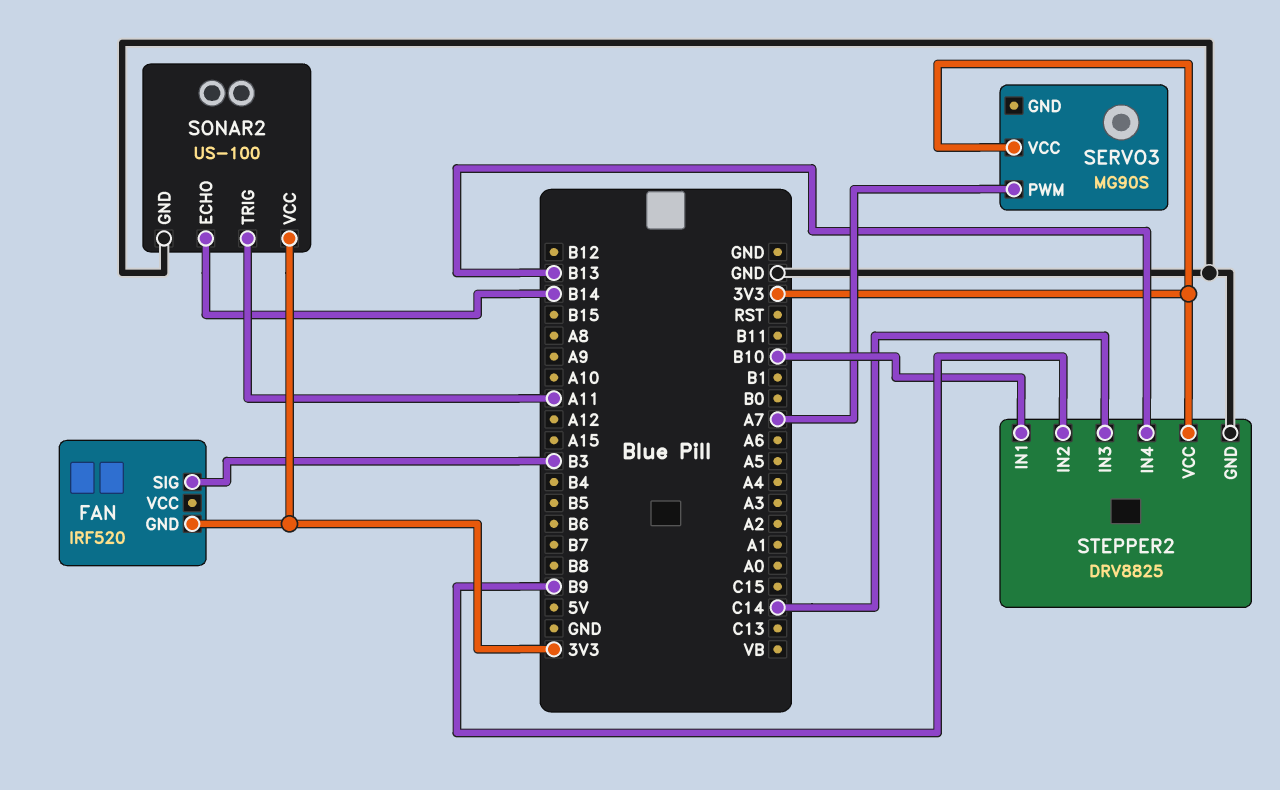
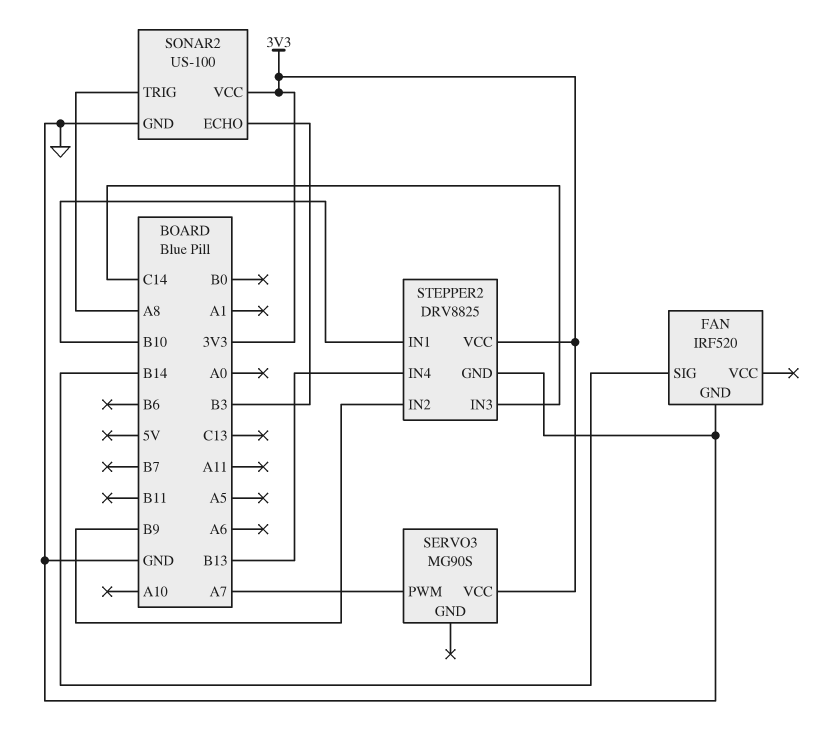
FAN pin GND: 3V3 -> GND
FAN pin SIG: B3 -> B14
SONAR2 pin ECHO: B14 -> B3
SONAR2 pin TRIG: A11 -> A8

